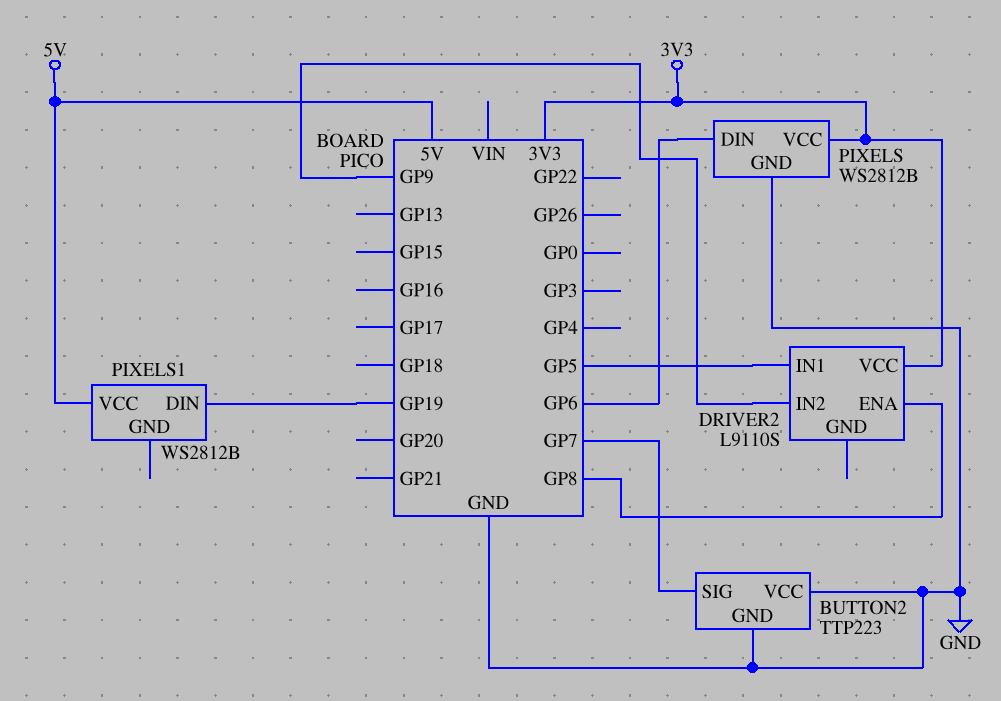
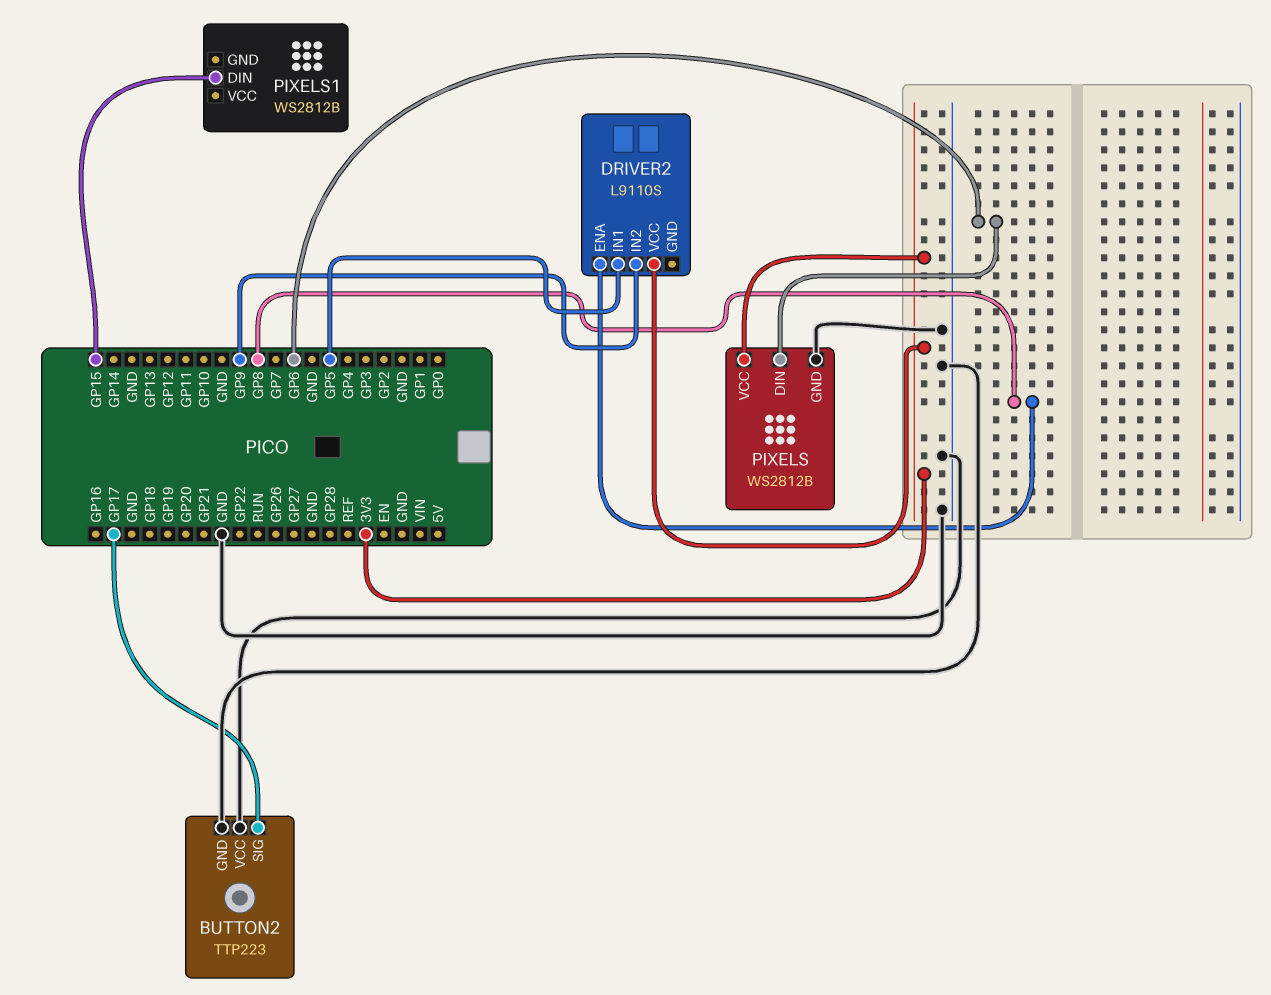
BUTTON2 pin SIG: GP7 -> GP17
PIXELS1 pin DIN: GP19 -> GP15
PIXELS1 pin VCC: 5V -> none

